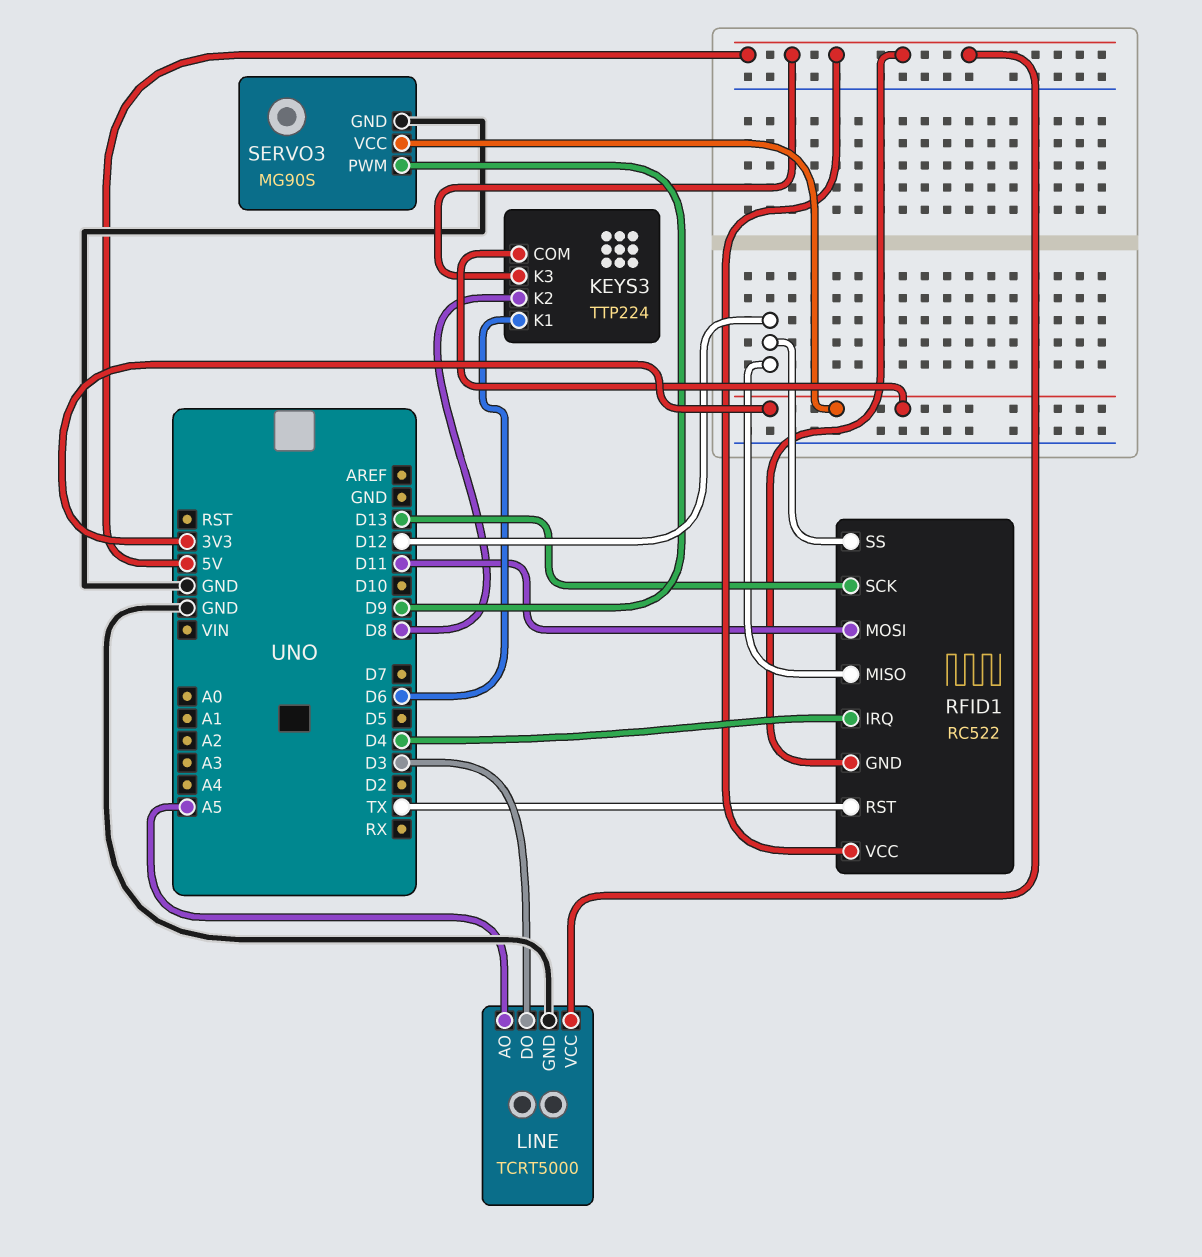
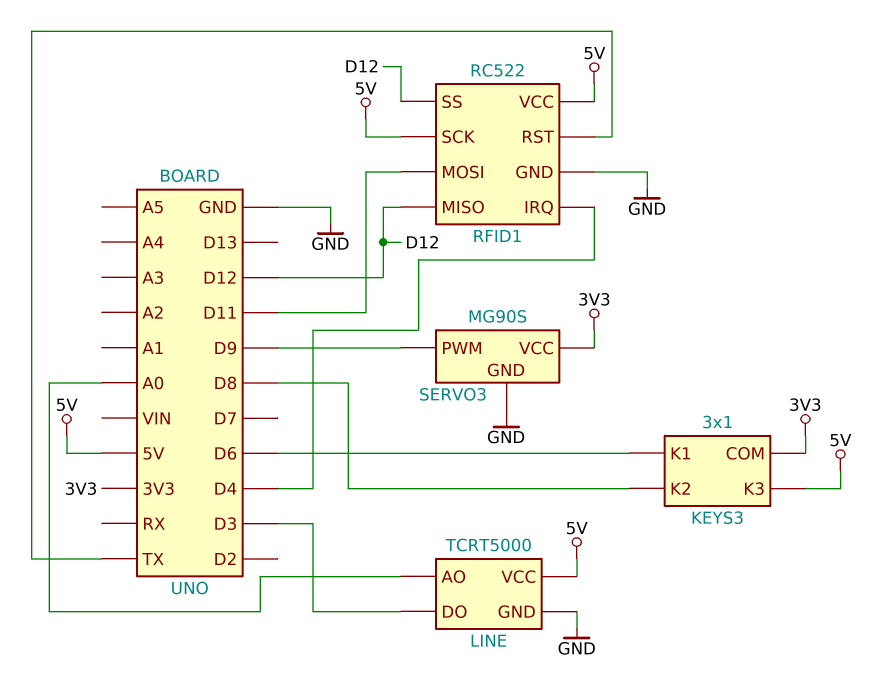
KEYS3: TTP224 -> 3x1
LINE pin AO: A5 -> A0
RFID1 pin GND: 5V -> GND
RFID1 pin SCK: D13 -> 5V

